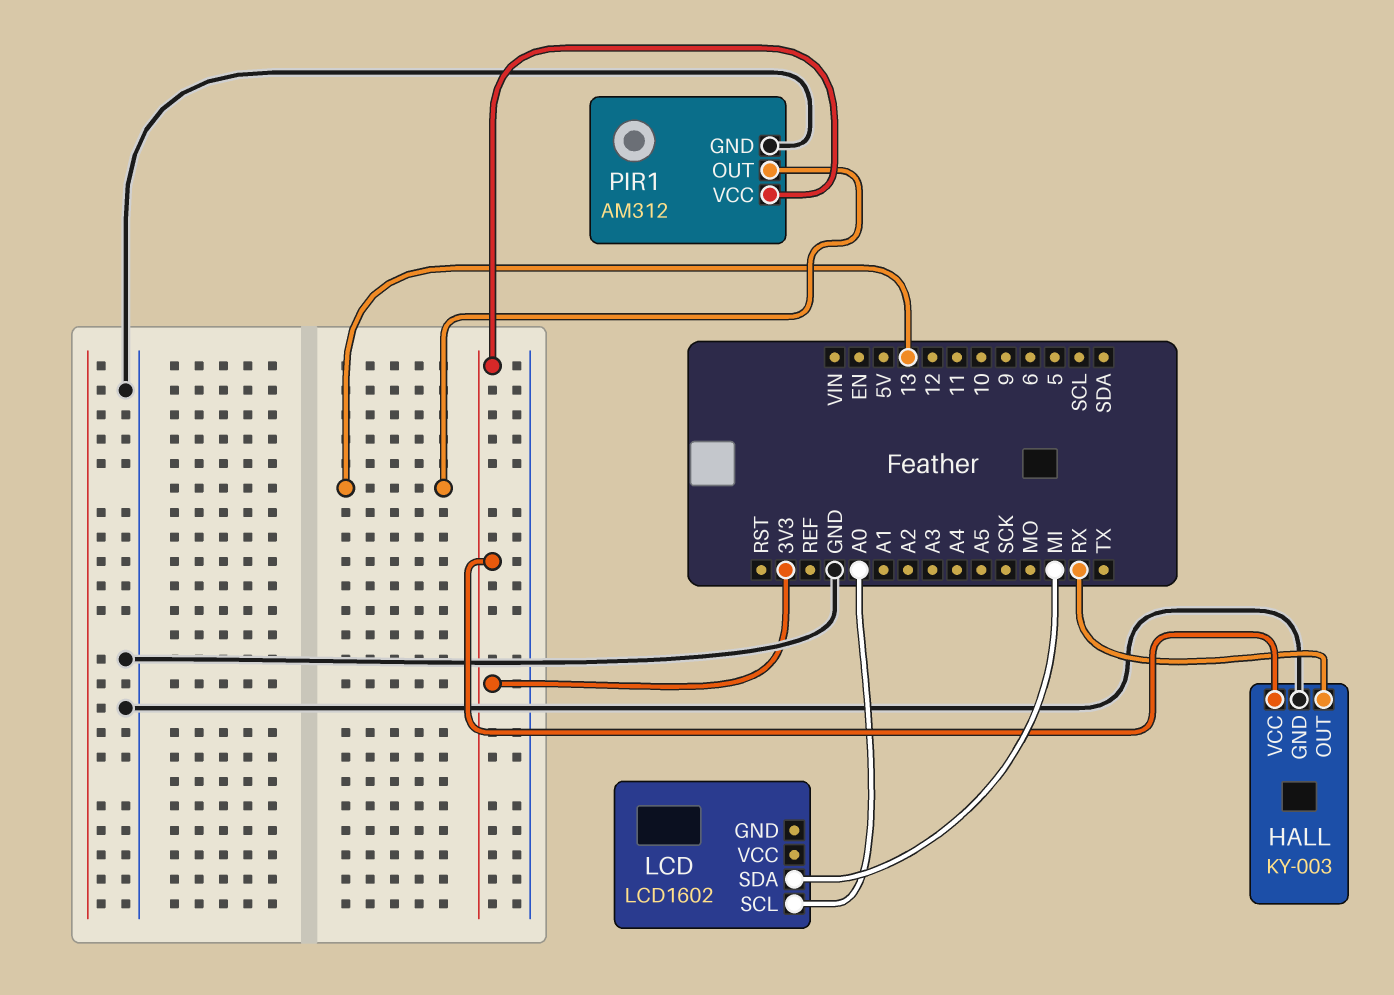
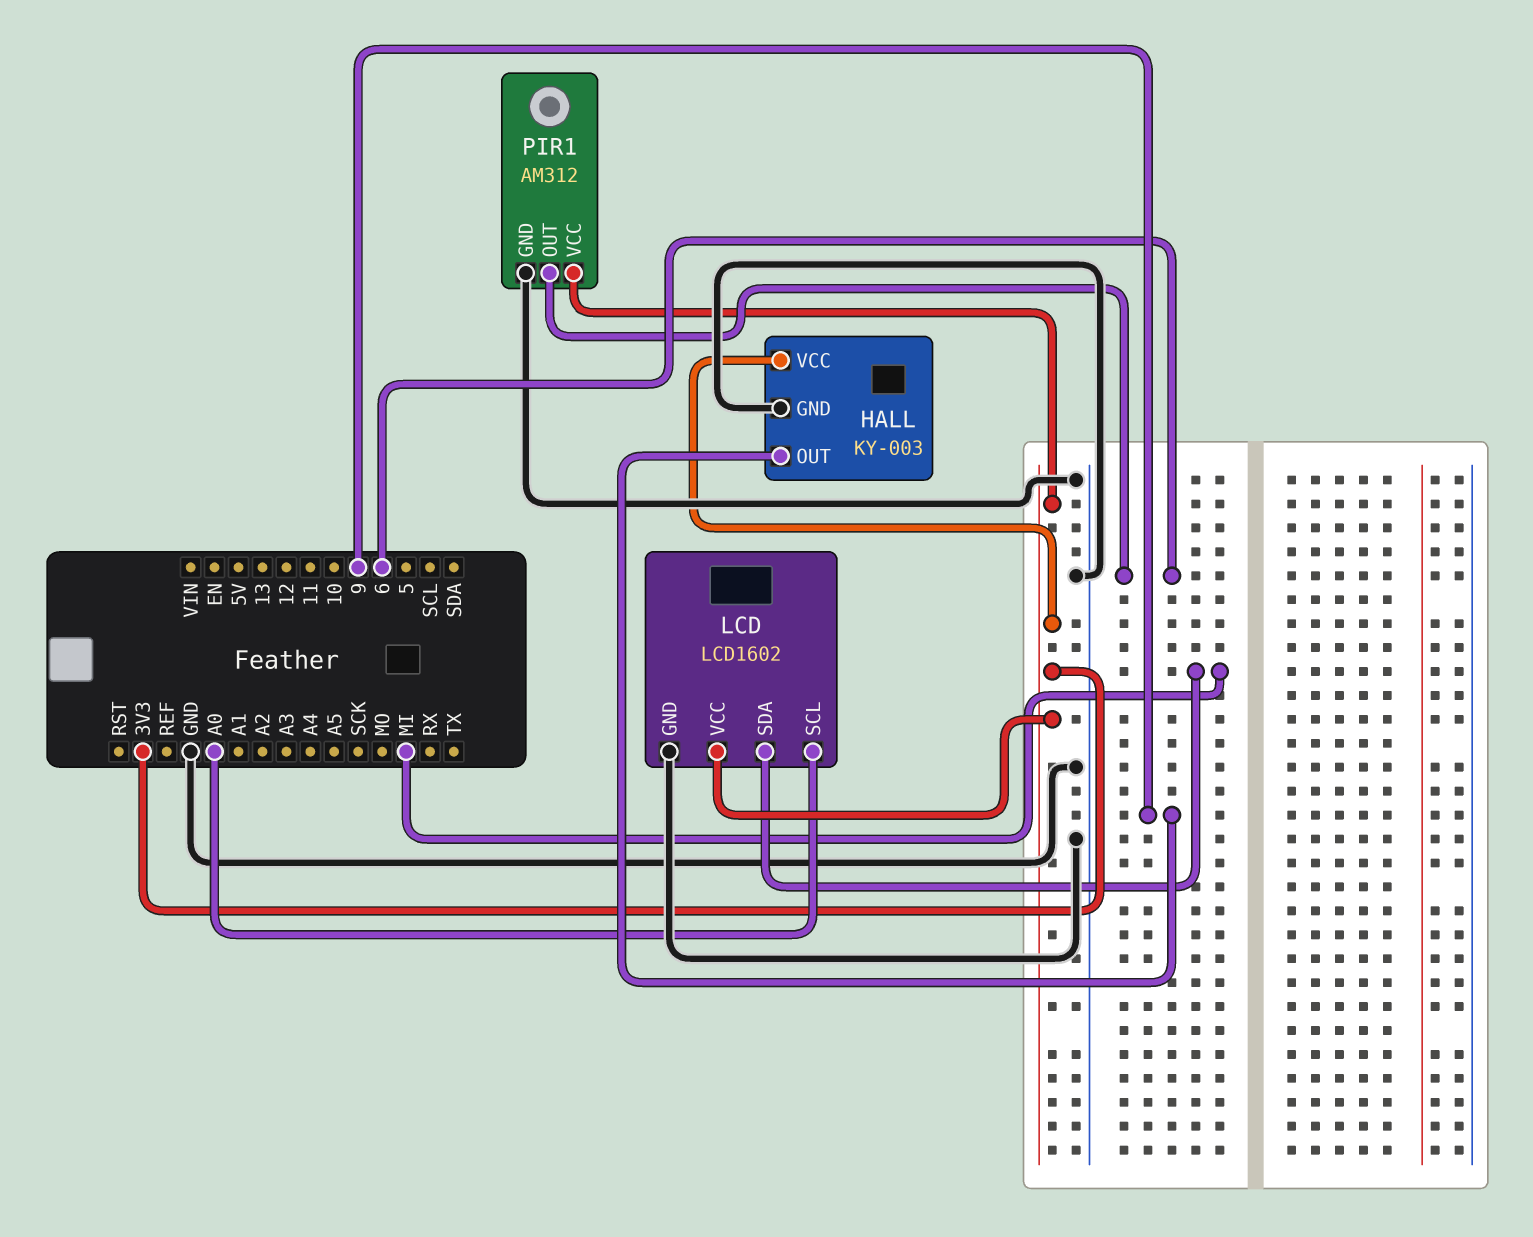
HALL pin OUT: RX -> 9
LCD pin GND: none -> GND
LCD pin VCC: none -> 3V3
PIR1 pin OUT: 13 -> 6

